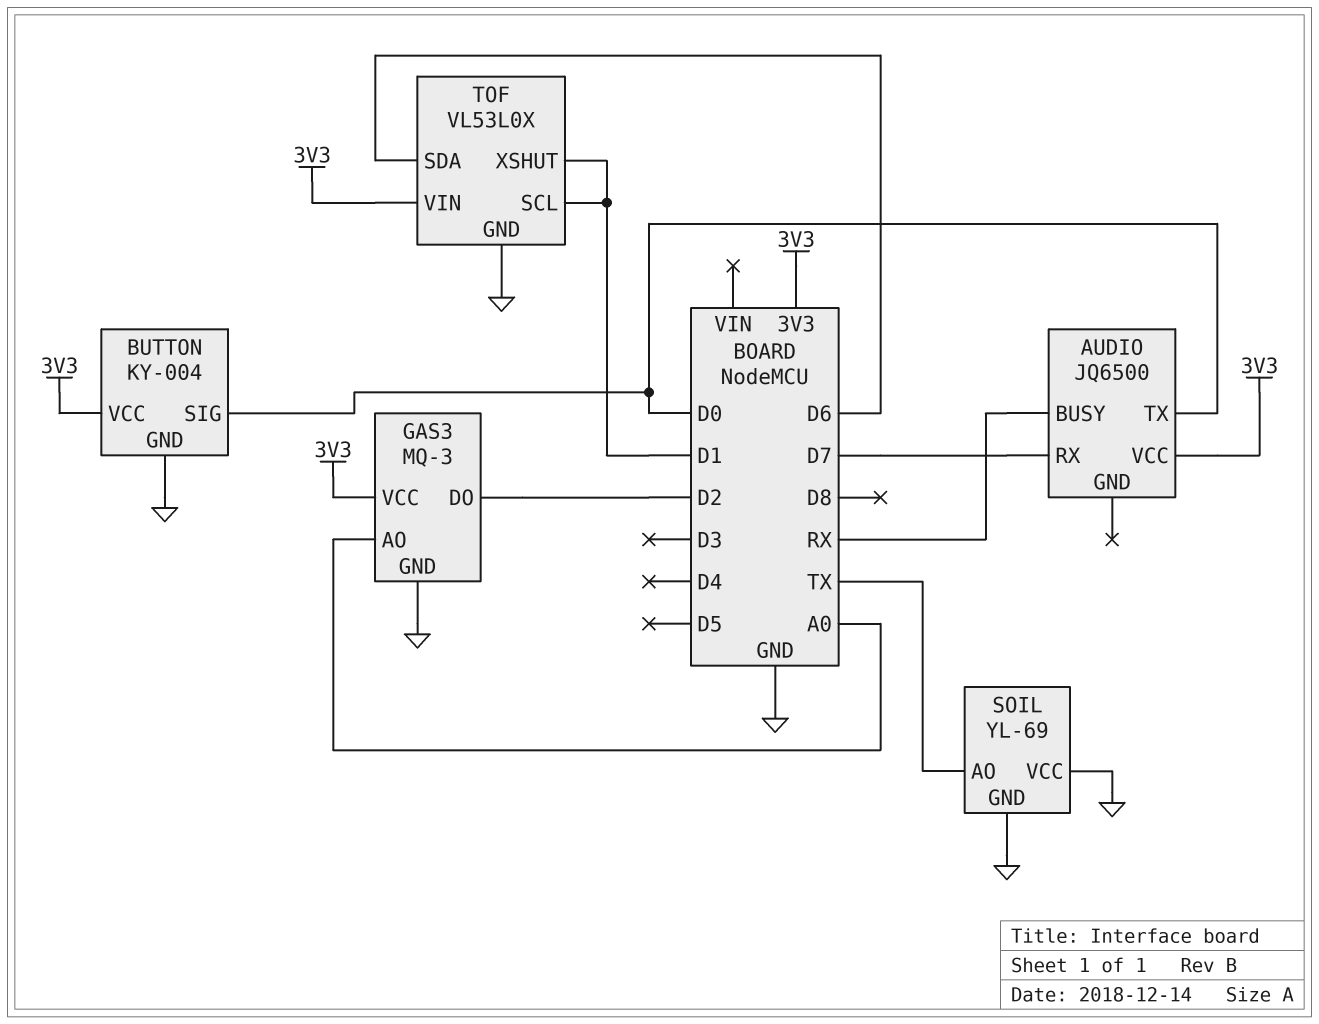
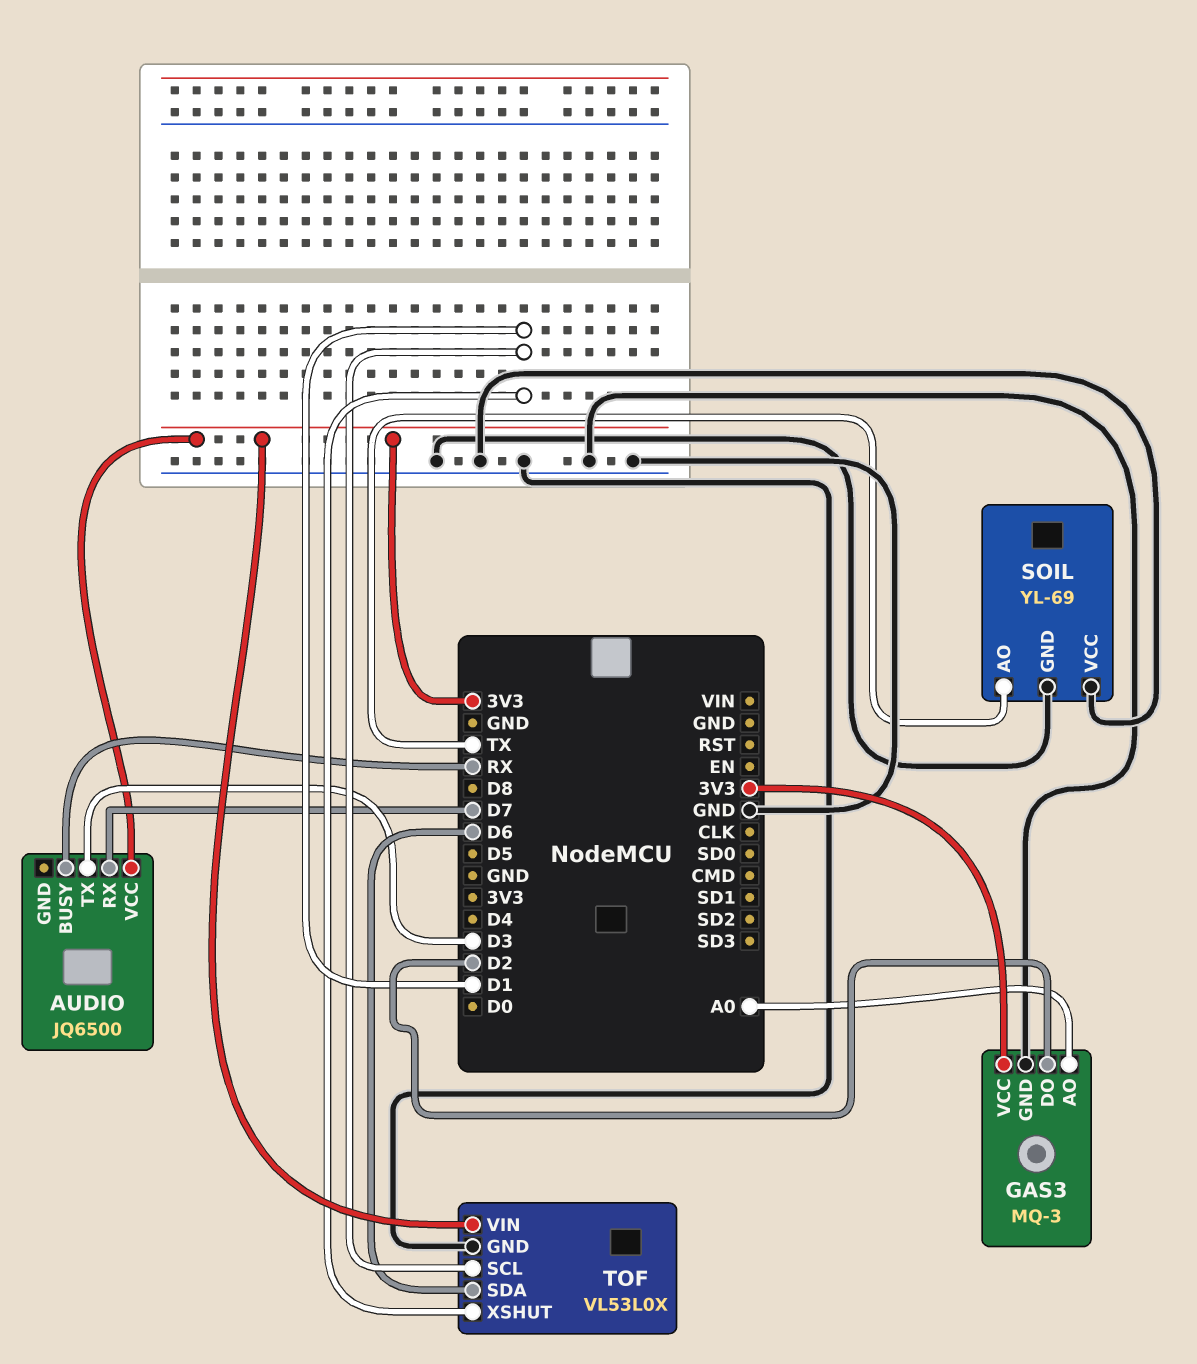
AUDIO pin TX: D0 -> D3
BUTTON: KY-004 -> none
BUTTON pin GND: GND -> none
BUTTON pin SIG: D0 -> none
BUTTON pin VCC: 3V3 -> none

